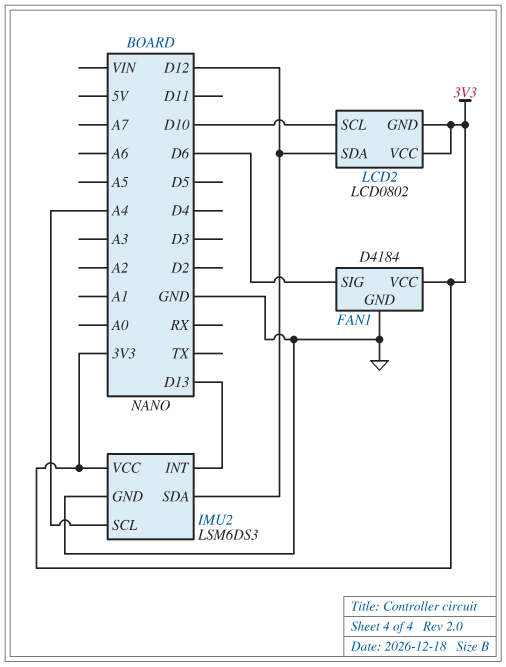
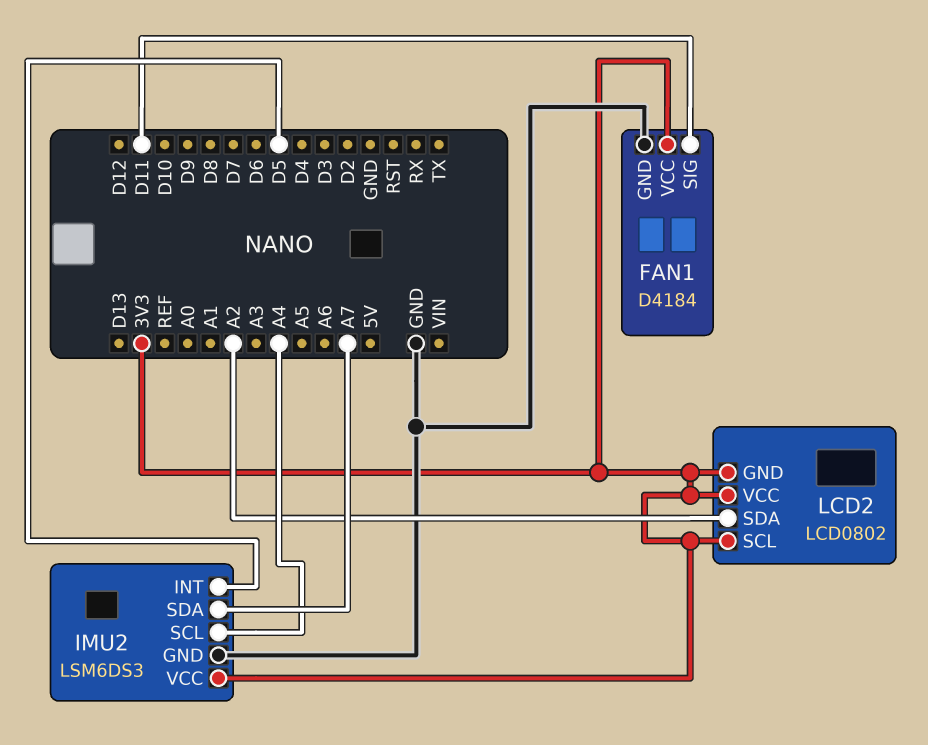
FAN1 pin SIG: D6 -> D11
IMU2 pin INT: D13 -> D5
IMU2 pin SDA: D12 -> A7
LCD2 pin SCL: D10 -> 3V3
LCD2 pin SDA: D12 -> A2

